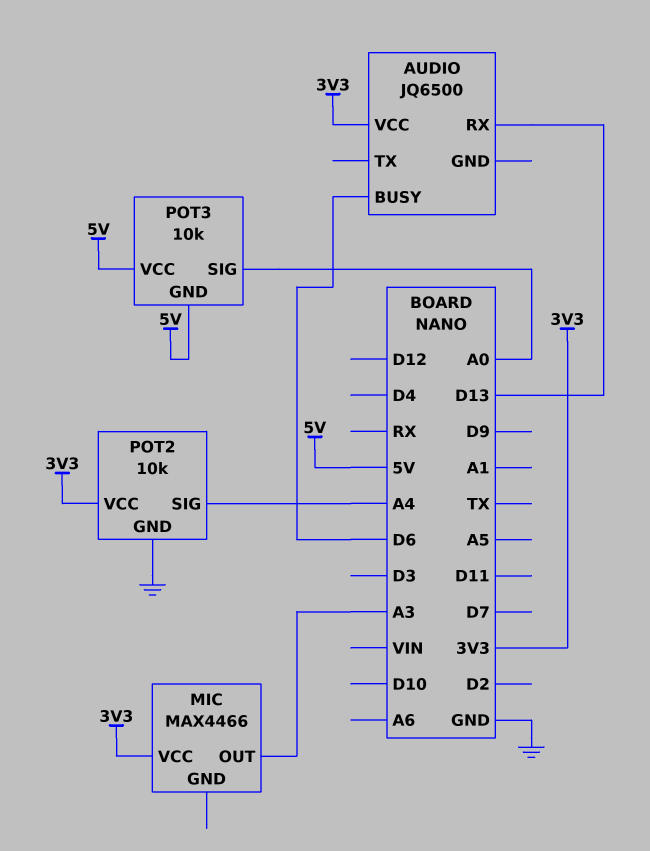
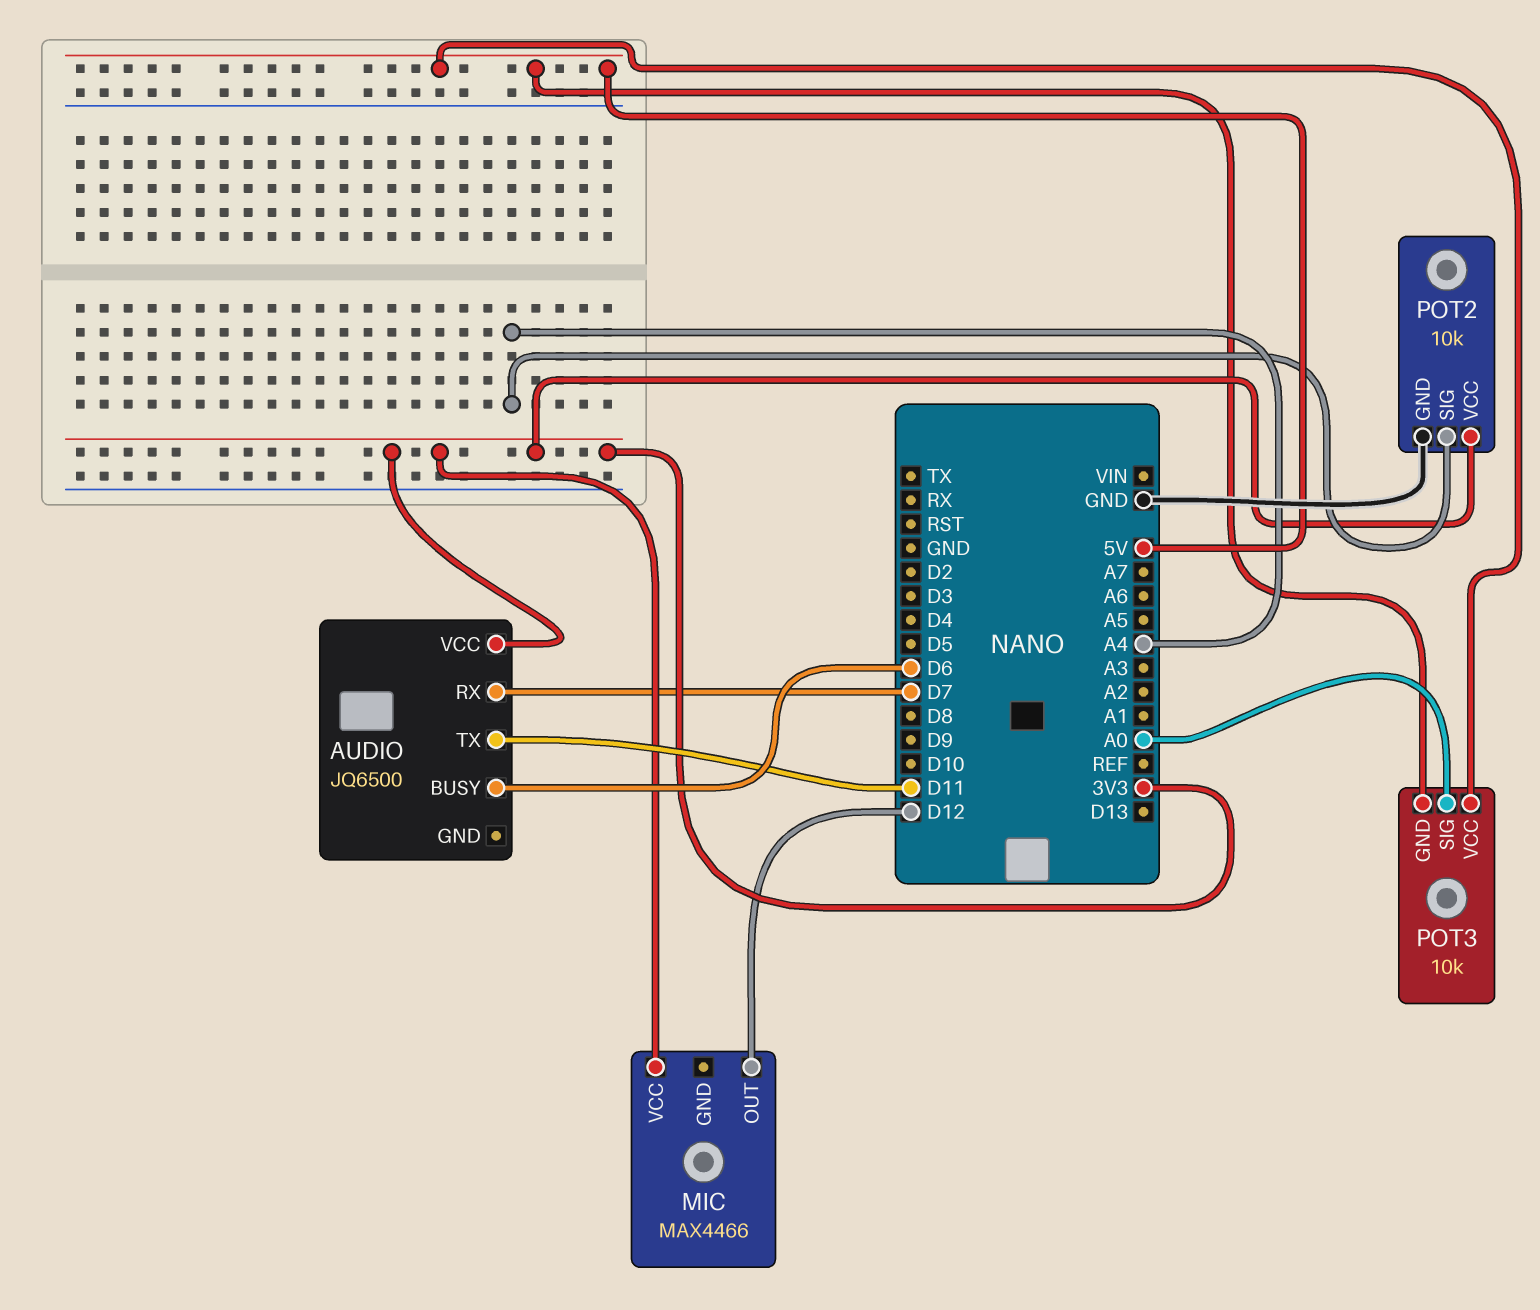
AUDIO pin RX: D13 -> D7
AUDIO pin TX: none -> D11
MIC pin OUT: A3 -> D12

